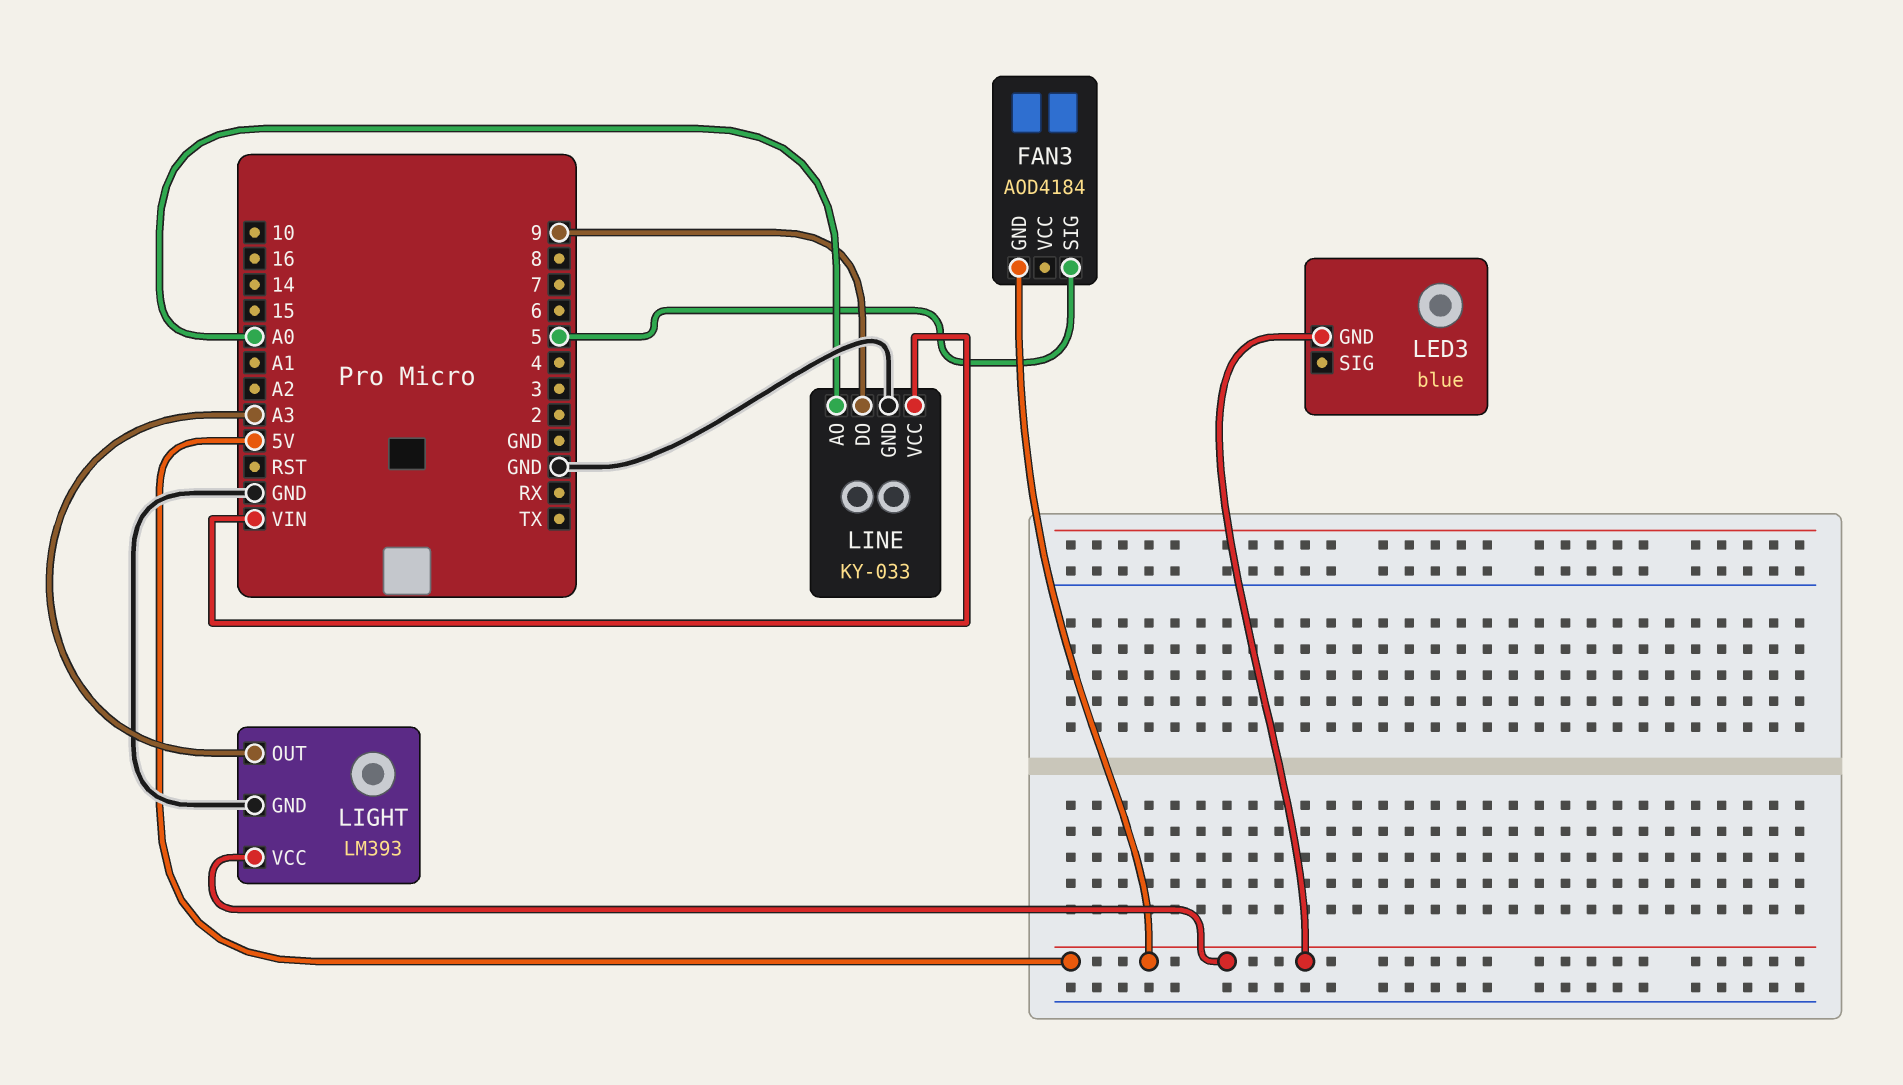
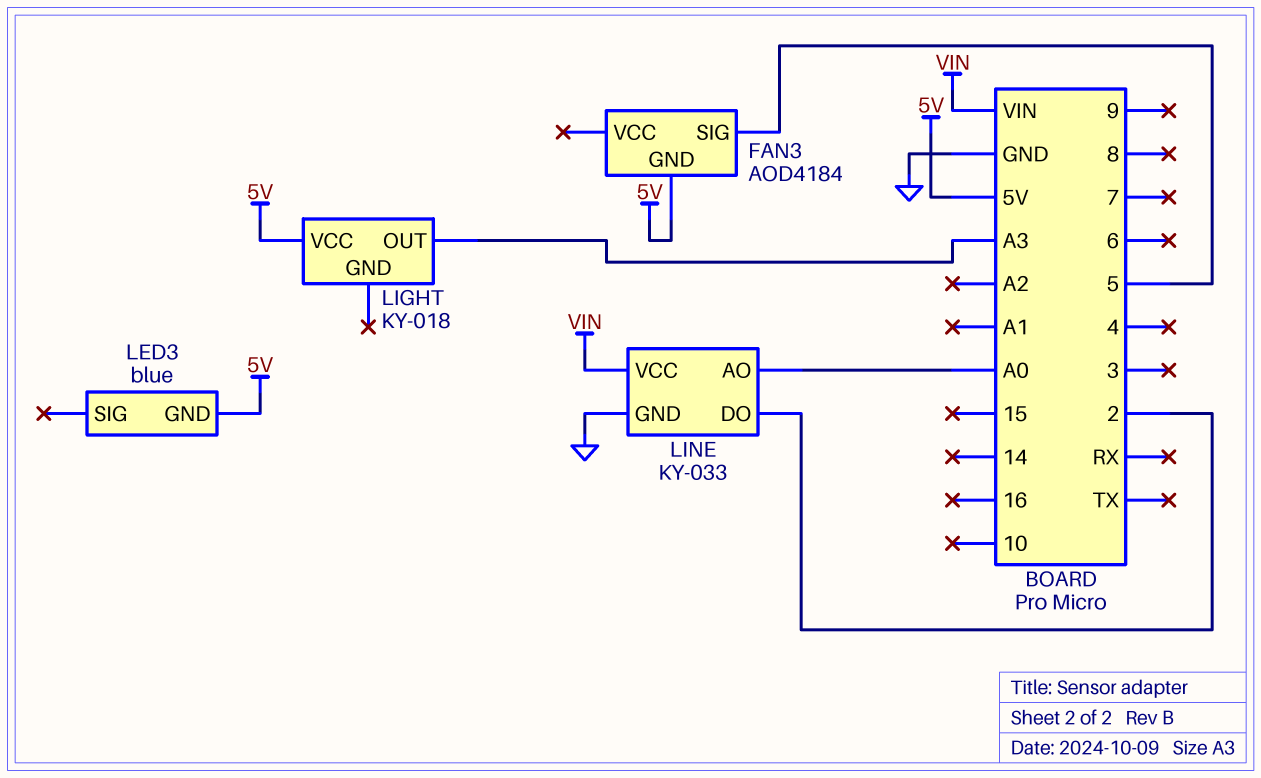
LIGHT: LM393 -> KY-018
LIGHT pin GND: GND -> none
LINE pin DO: 9 -> 2

